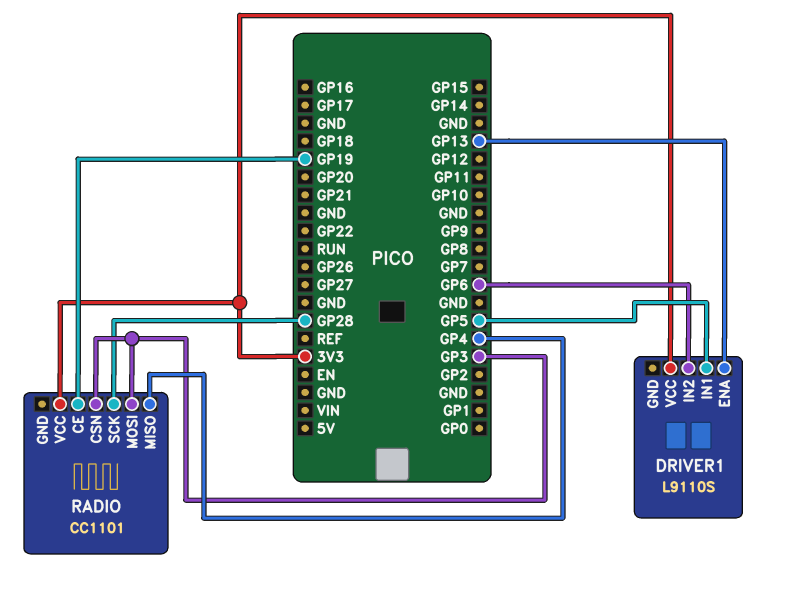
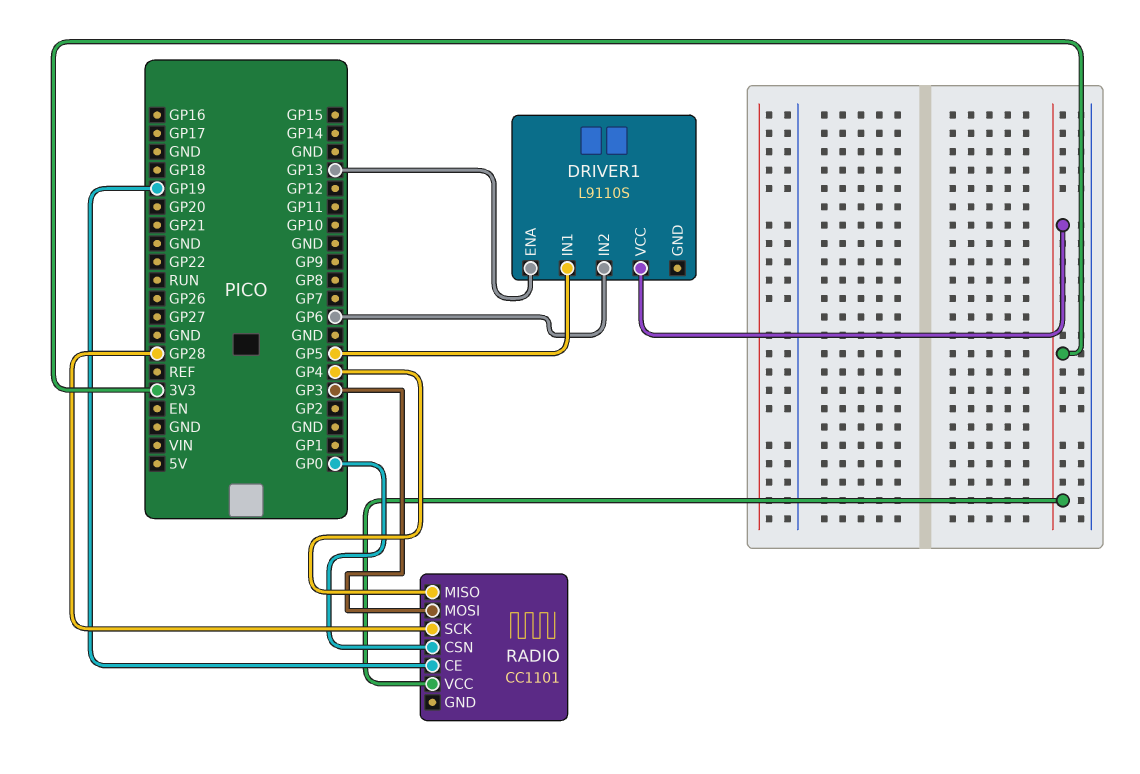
RADIO pin CSN: GP3 -> GP0

